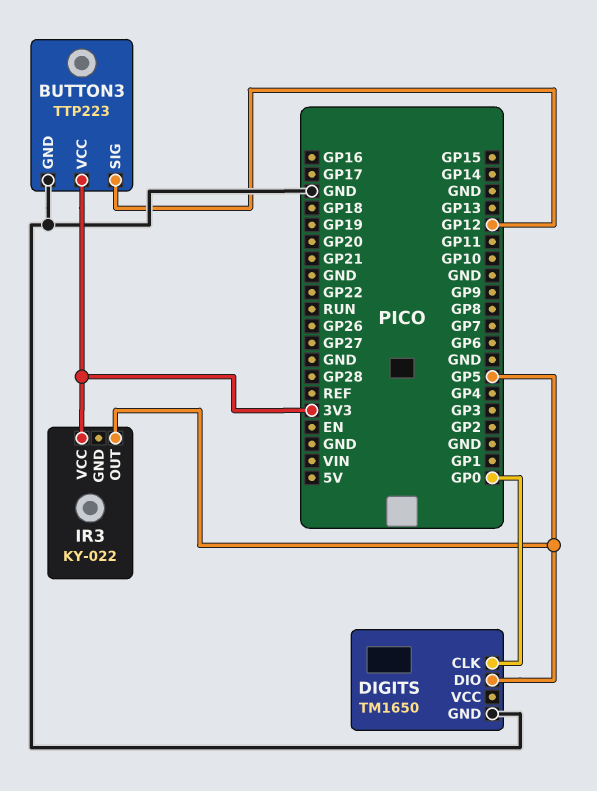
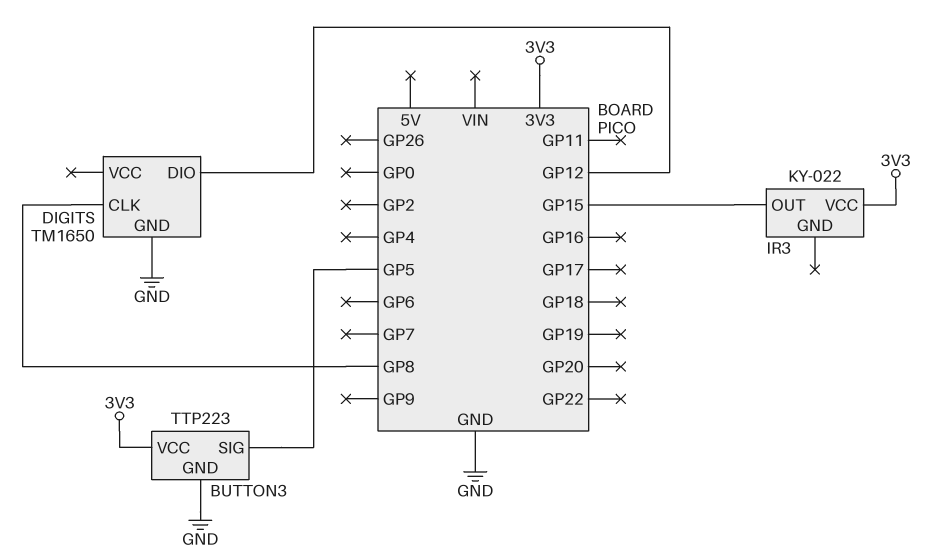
BUTTON3 pin SIG: GP12 -> GP5
DIGITS pin CLK: GP0 -> GP8
DIGITS pin DIO: GP5 -> GP12
IR3 pin OUT: GP5 -> GP15

